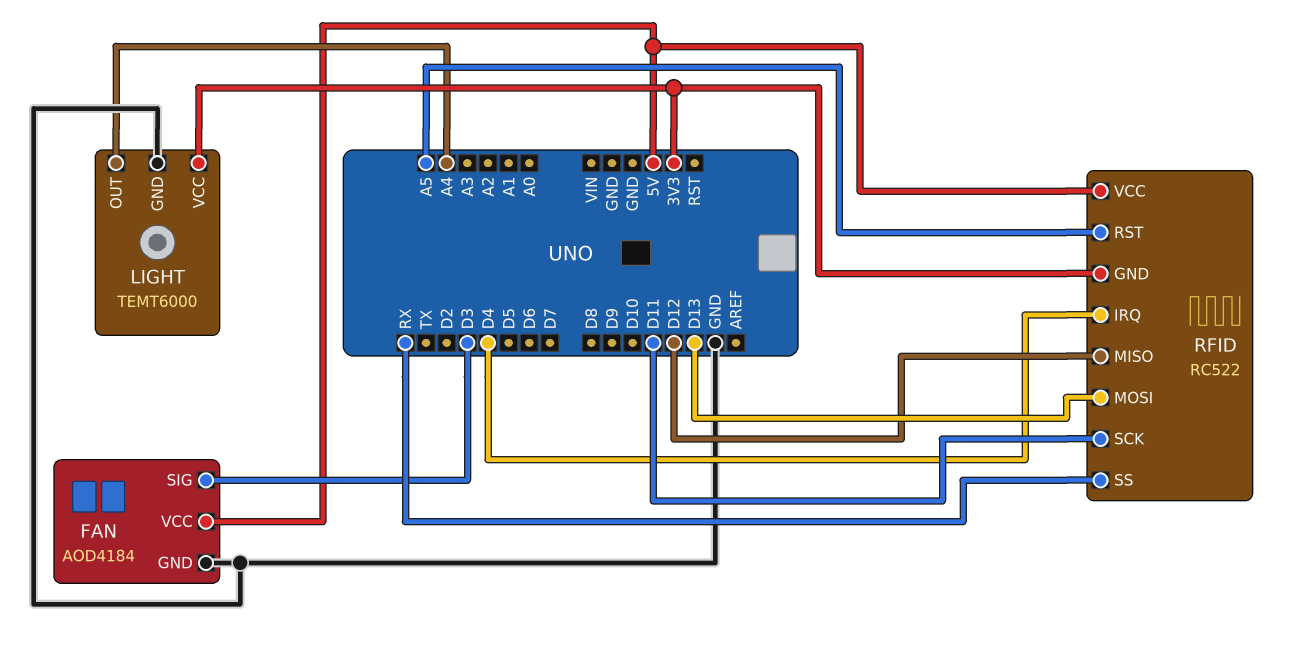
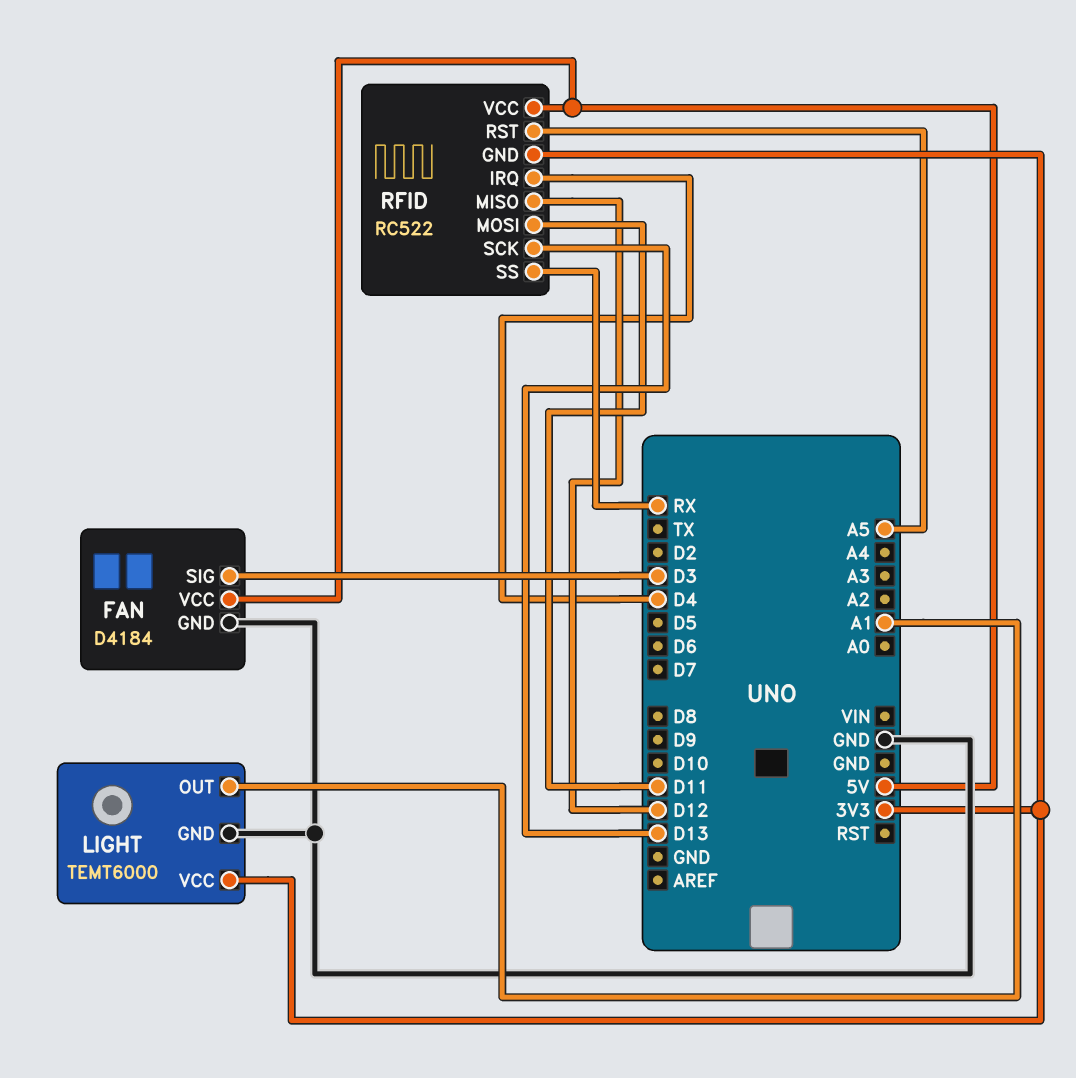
FAN: AOD4184 -> D4184
LIGHT pin OUT: A4 -> A1
RFID pin MOSI: D13 -> D11
RFID pin SCK: D11 -> D13

